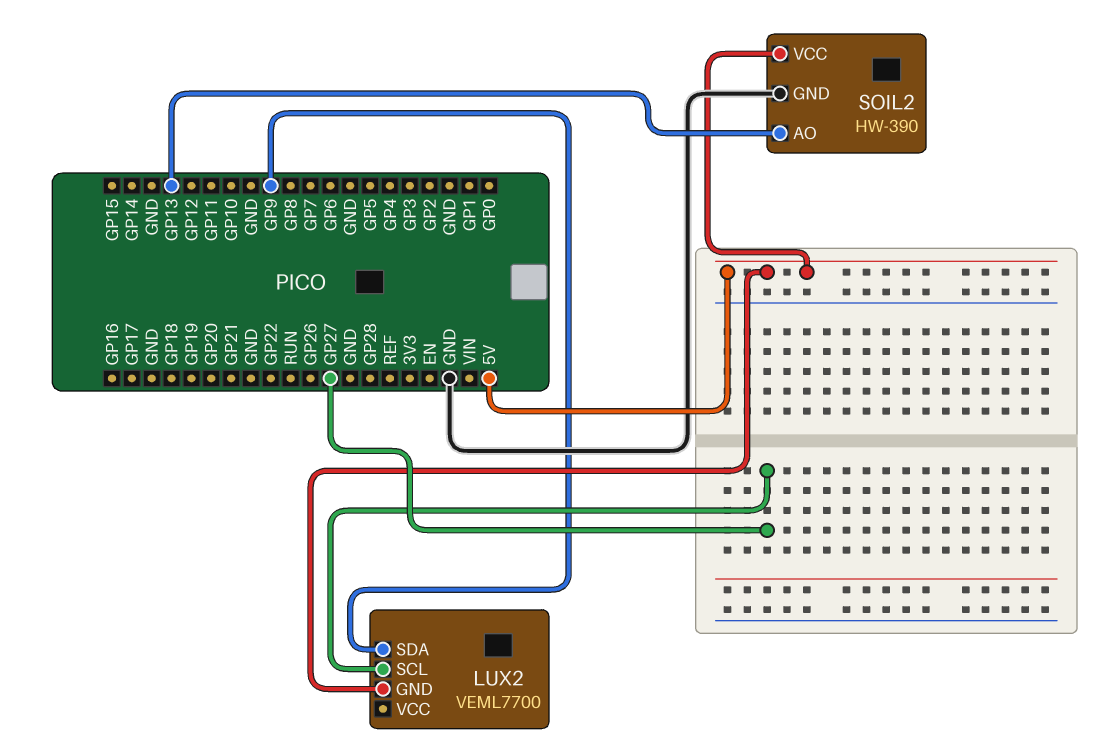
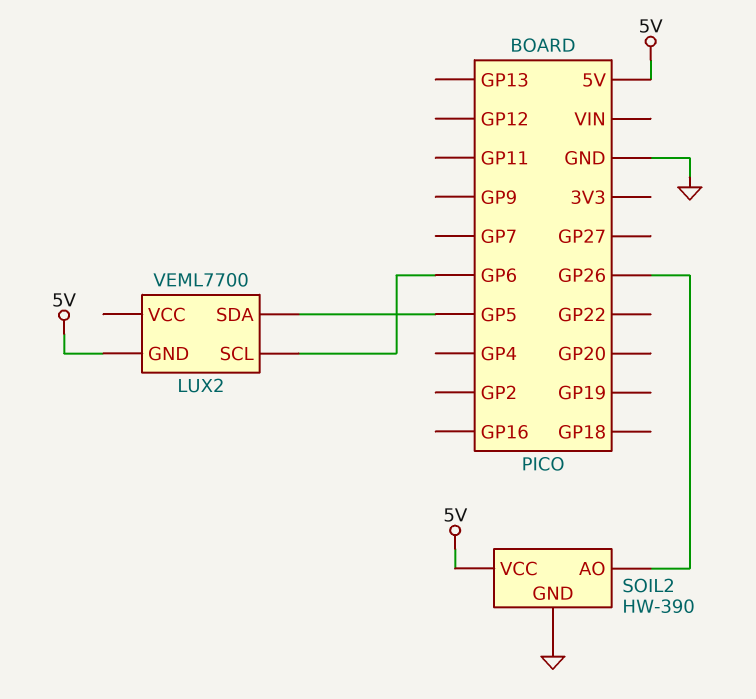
LUX2 pin SCL: GP27 -> GP6
LUX2 pin SDA: GP9 -> GP5
SOIL2 pin AO: GP13 -> GP26

